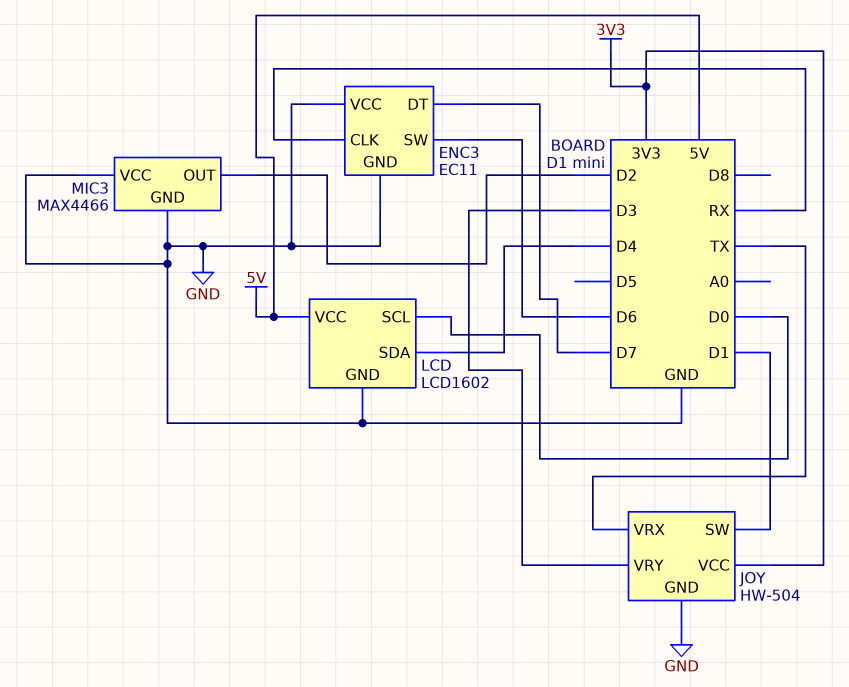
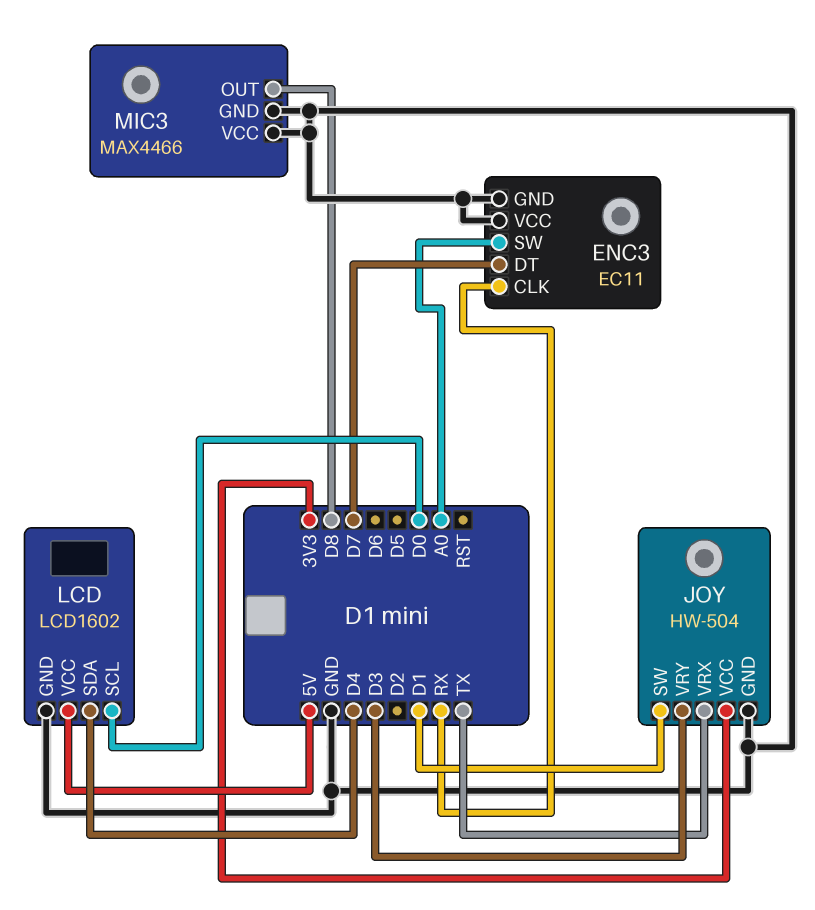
ENC3 pin SW: D6 -> A0
MIC3 pin OUT: D2 -> D8

